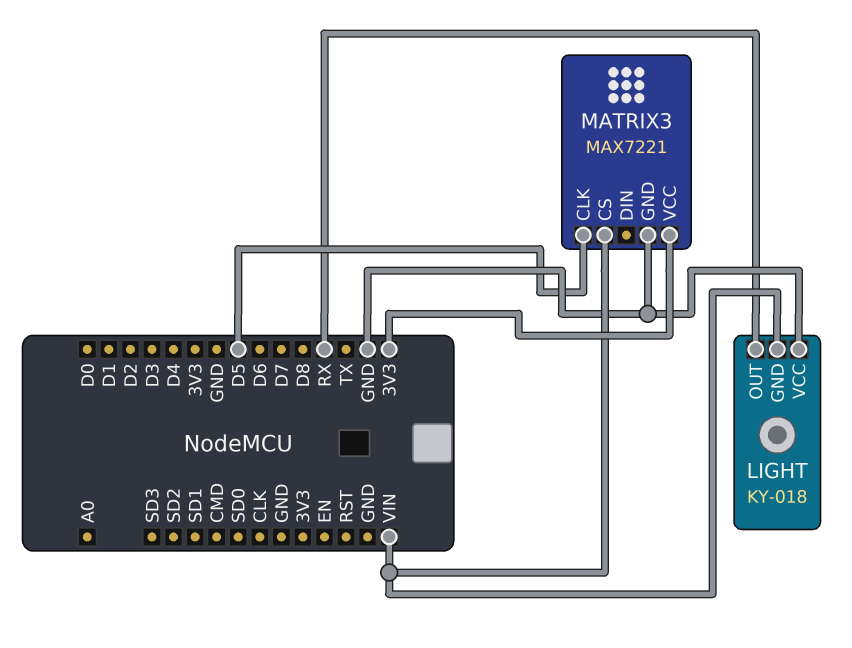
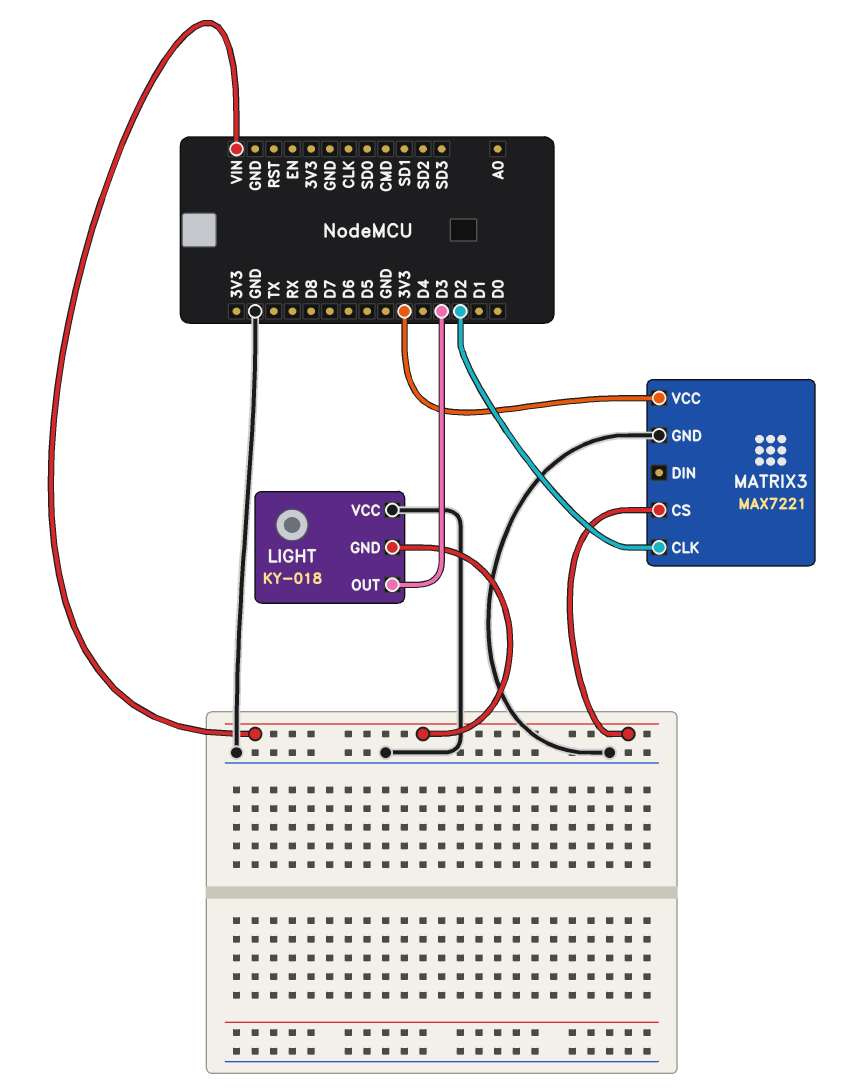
LIGHT pin OUT: RX -> D3
MATRIX3 pin CLK: D5 -> D2

